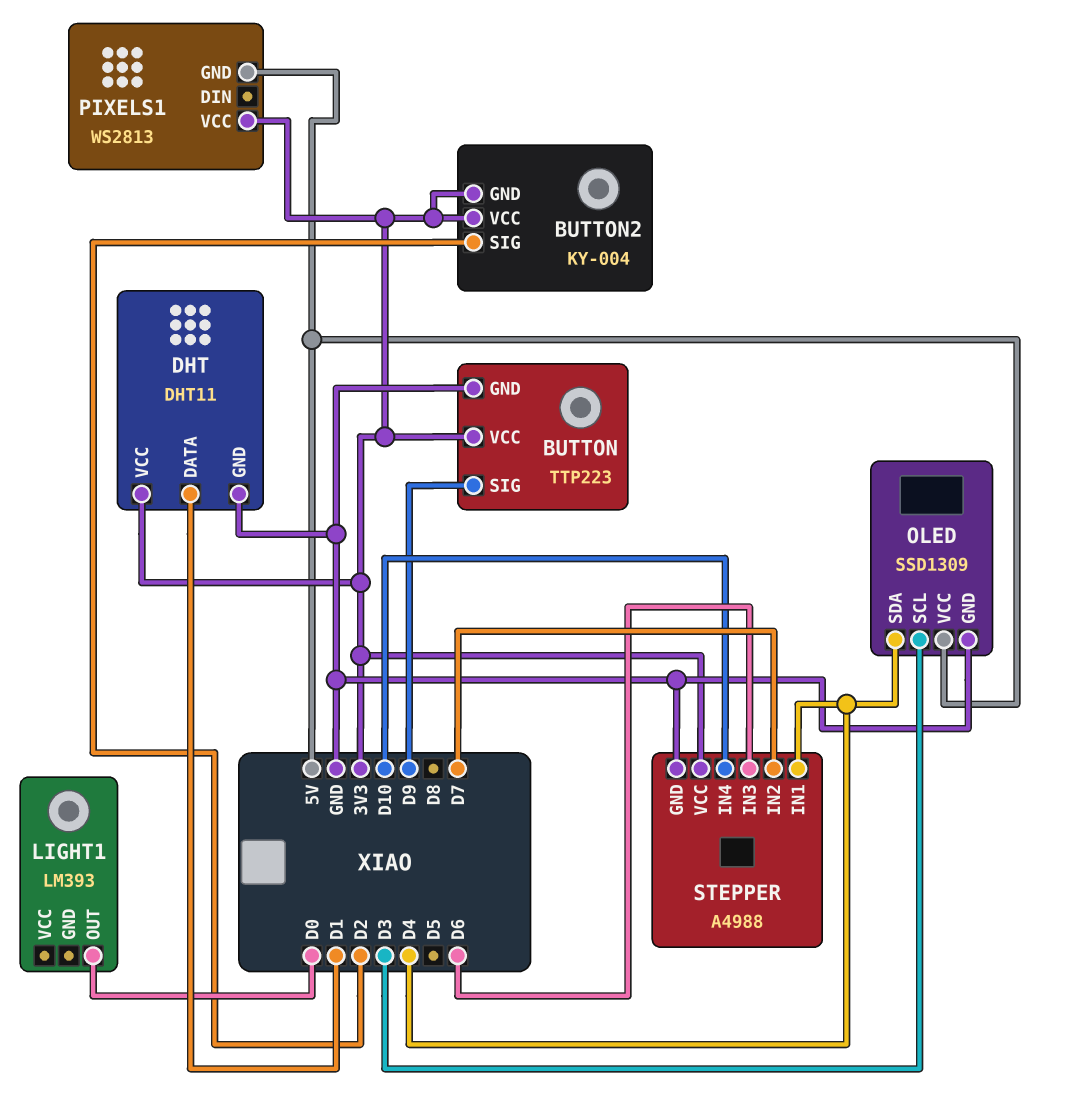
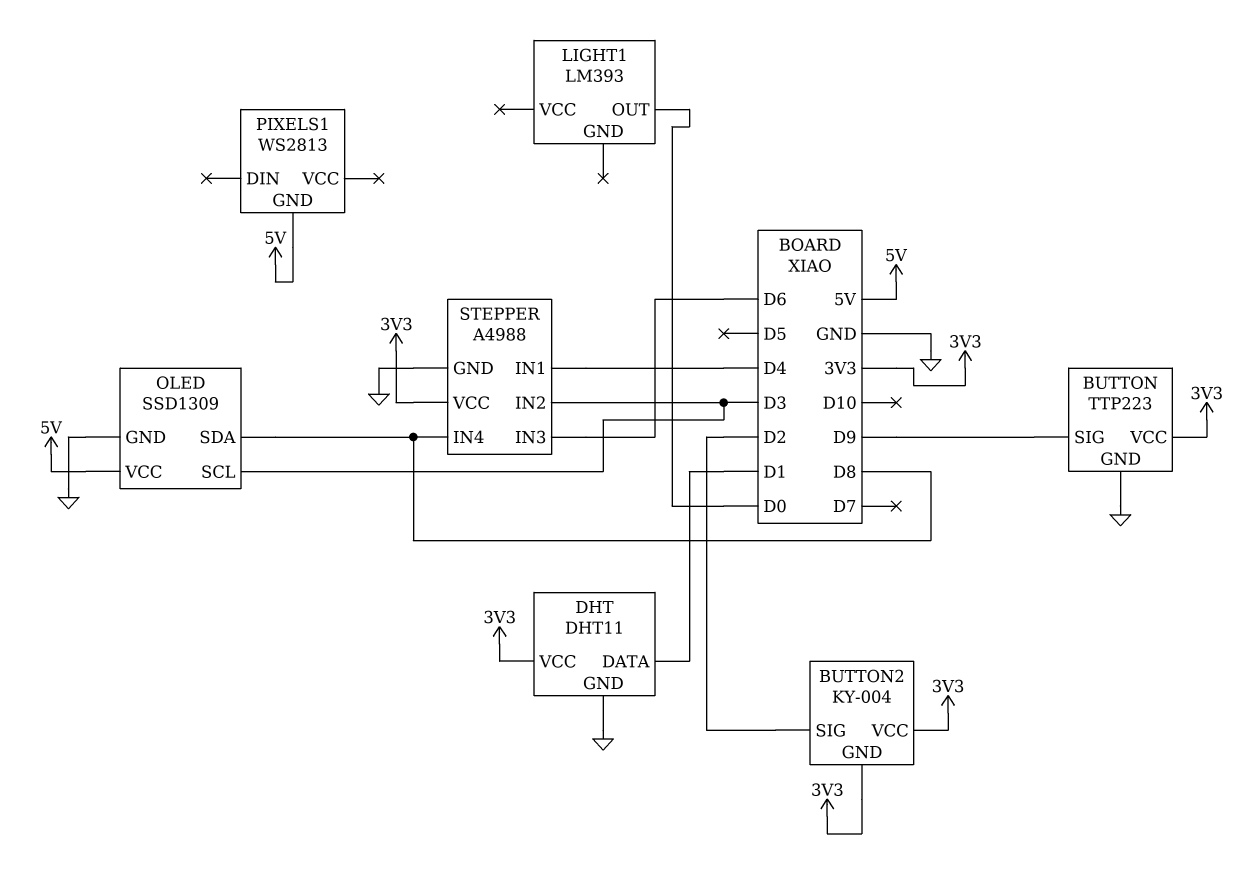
OLED pin SDA: D4 -> D8
PIXELS1 pin VCC: 3V3 -> none
STEPPER pin IN2: D7 -> D3
STEPPER pin IN4: D10 -> D8

